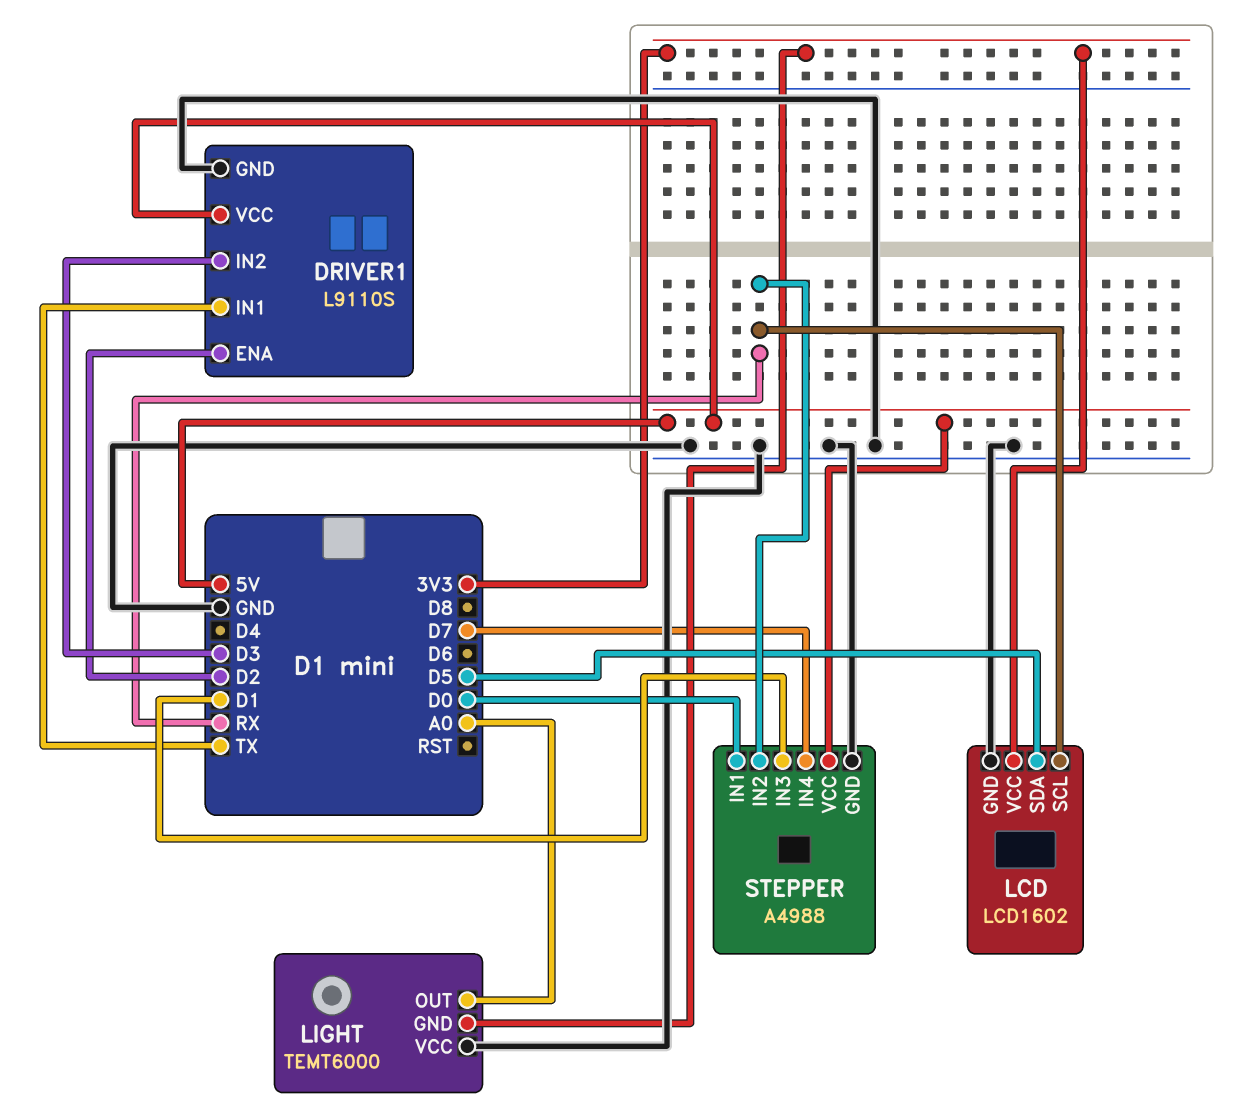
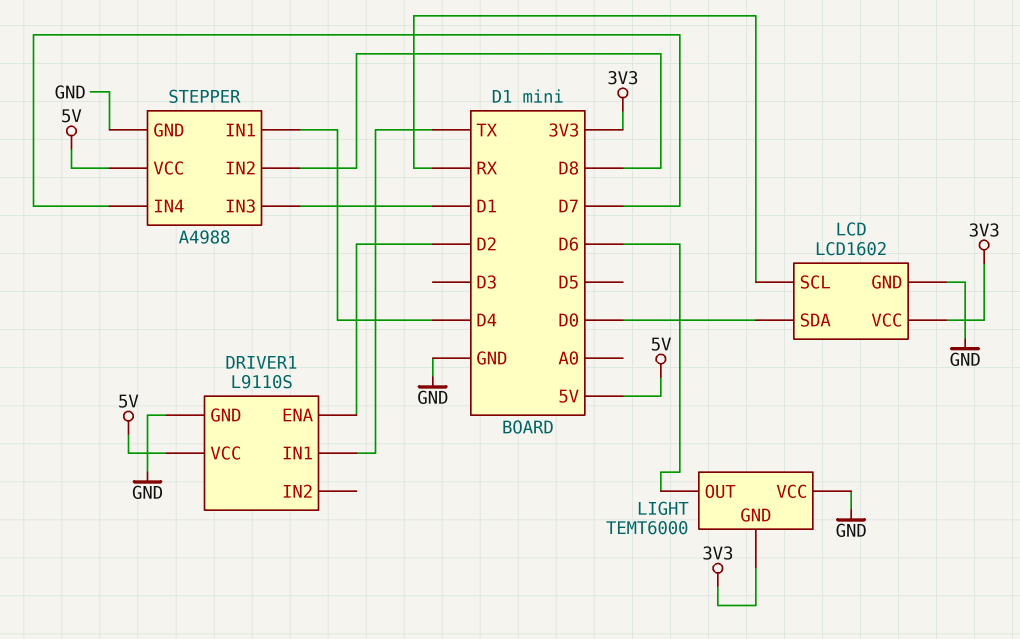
DRIVER1 pin IN2: D3 -> none
LCD pin SDA: D5 -> D0
LIGHT pin OUT: A0 -> D6
STEPPER pin IN1: D0 -> D4
STEPPER pin IN2: RX -> D8

